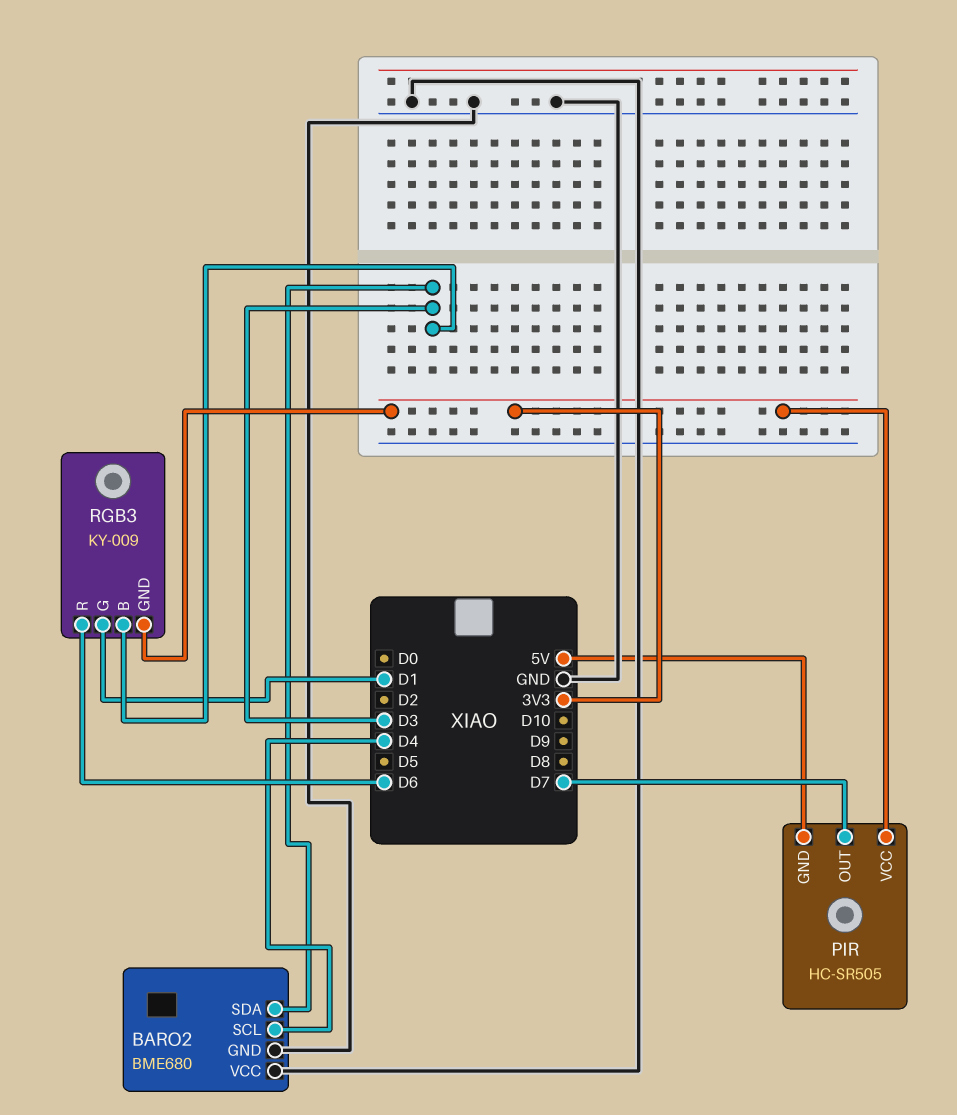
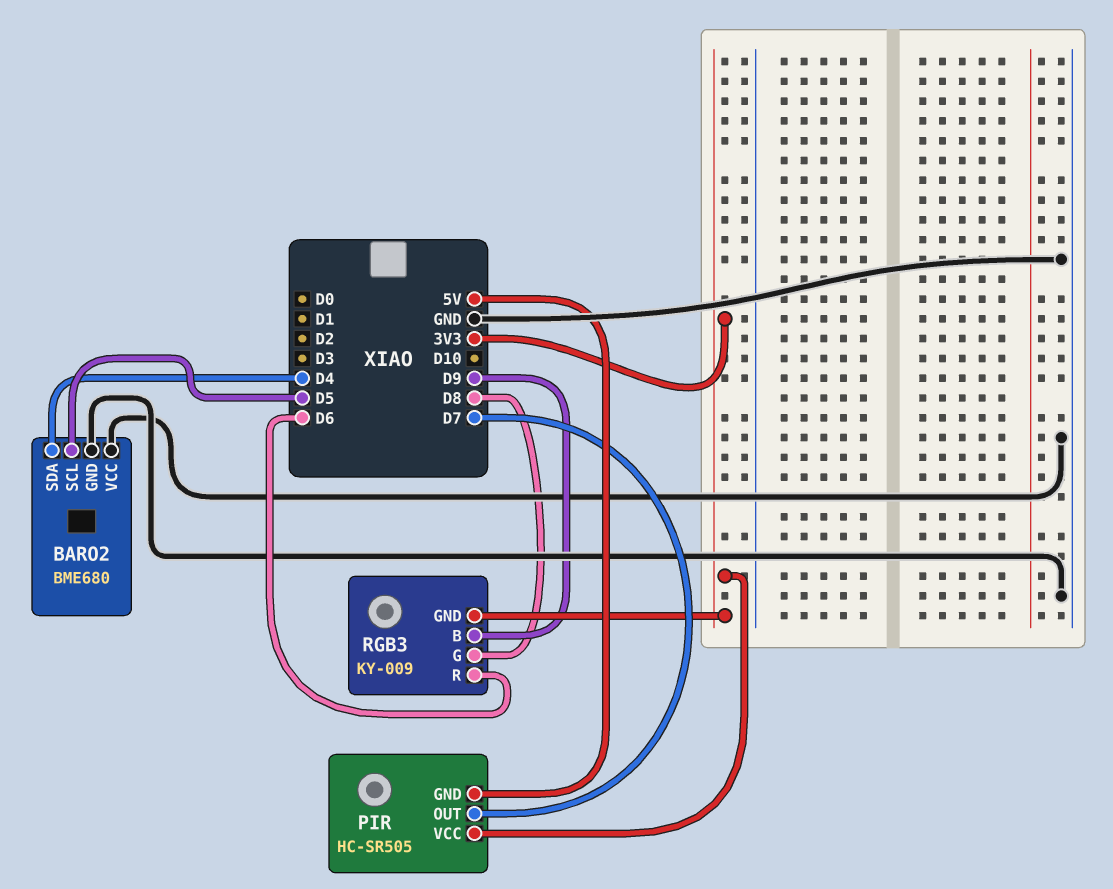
BARO2 pin SCL: D4 -> D5
BARO2 pin SDA: D3 -> D4
RGB3 pin B: D3 -> D9
RGB3 pin G: D1 -> D8

